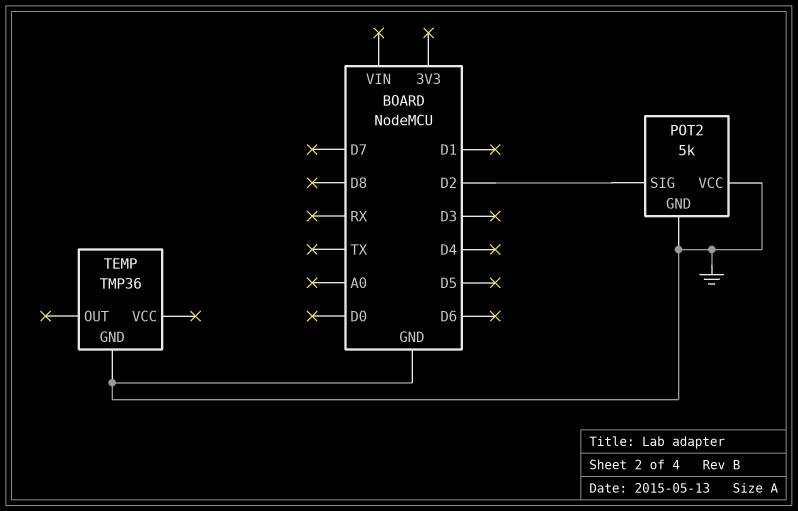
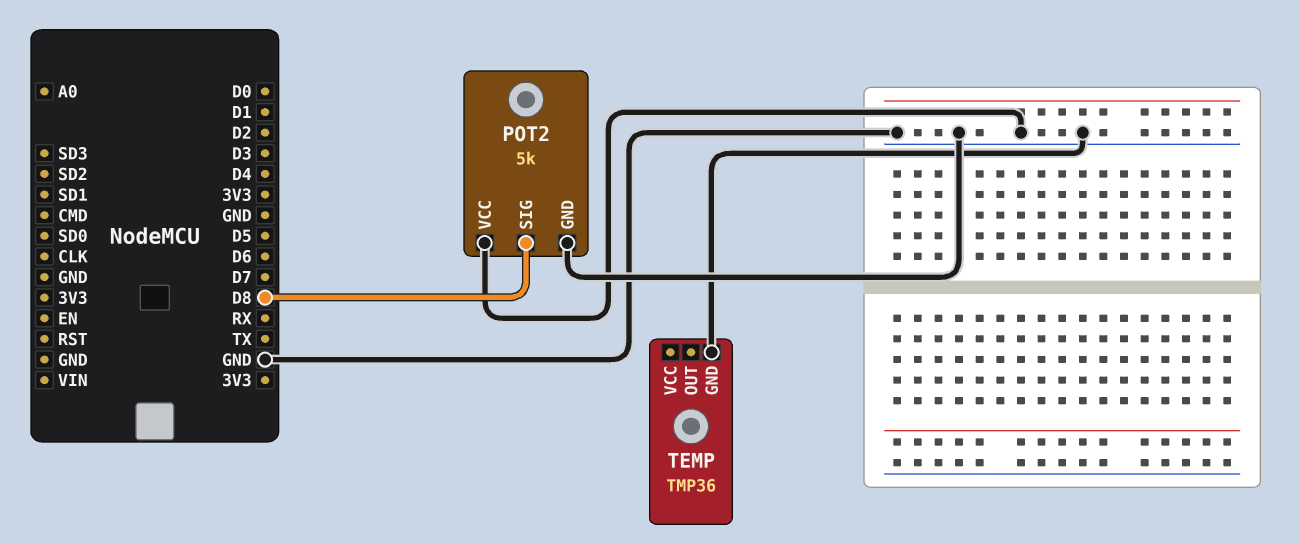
POT2 pin SIG: D2 -> D8

